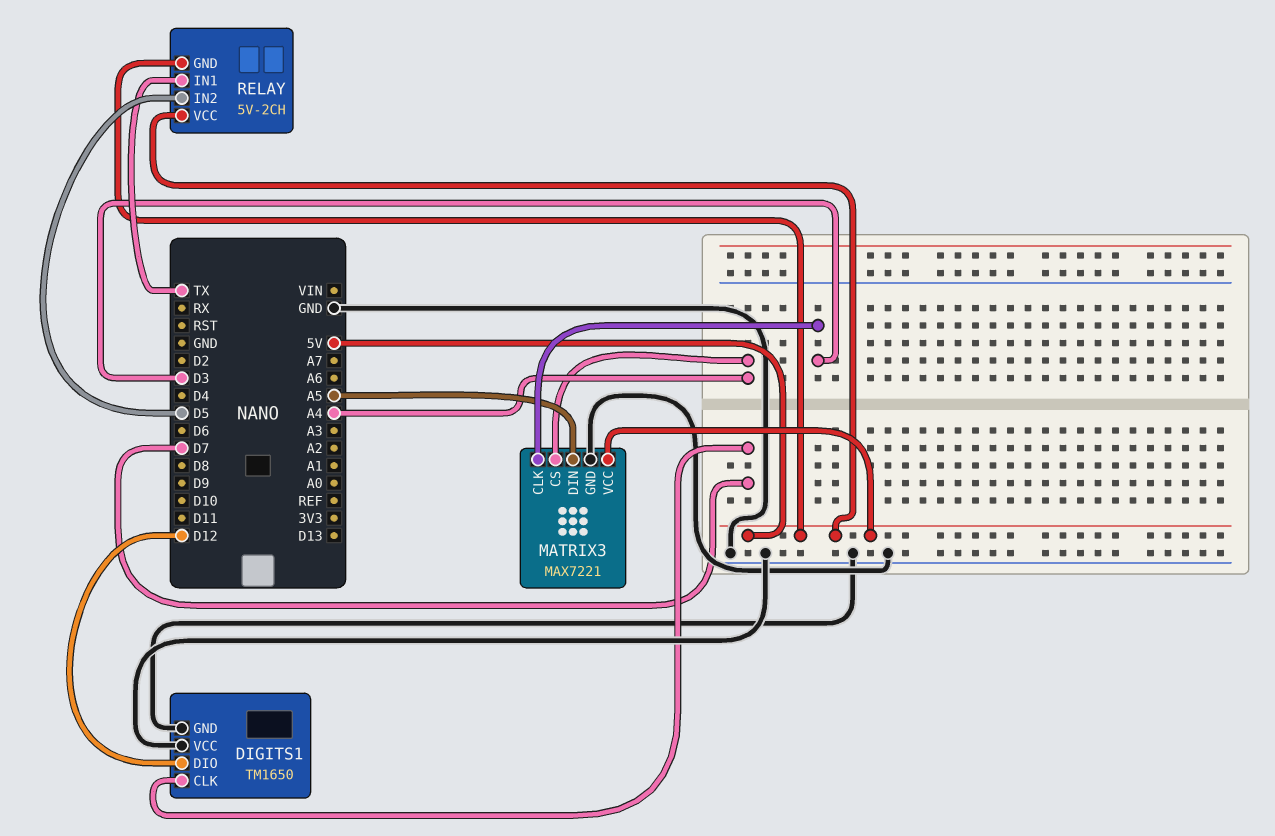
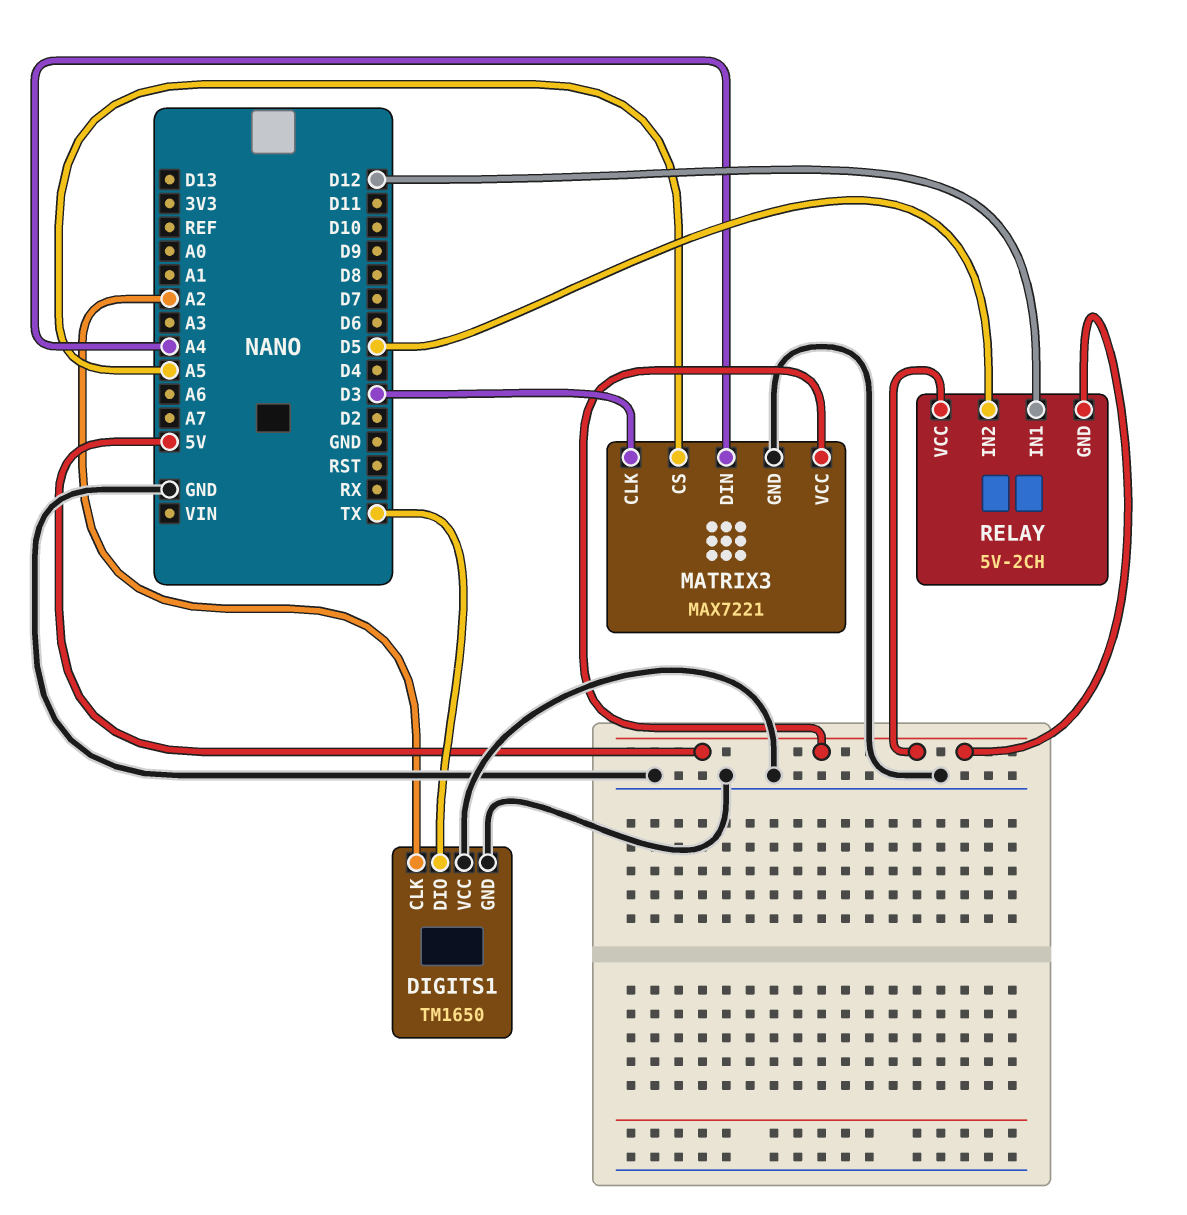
DIGITS1 pin CLK: D7 -> A2
DIGITS1 pin DIO: D12 -> TX
MATRIX3 pin CS: A4 -> A5
MATRIX3 pin DIN: A5 -> A4
RELAY pin IN1: TX -> D12

